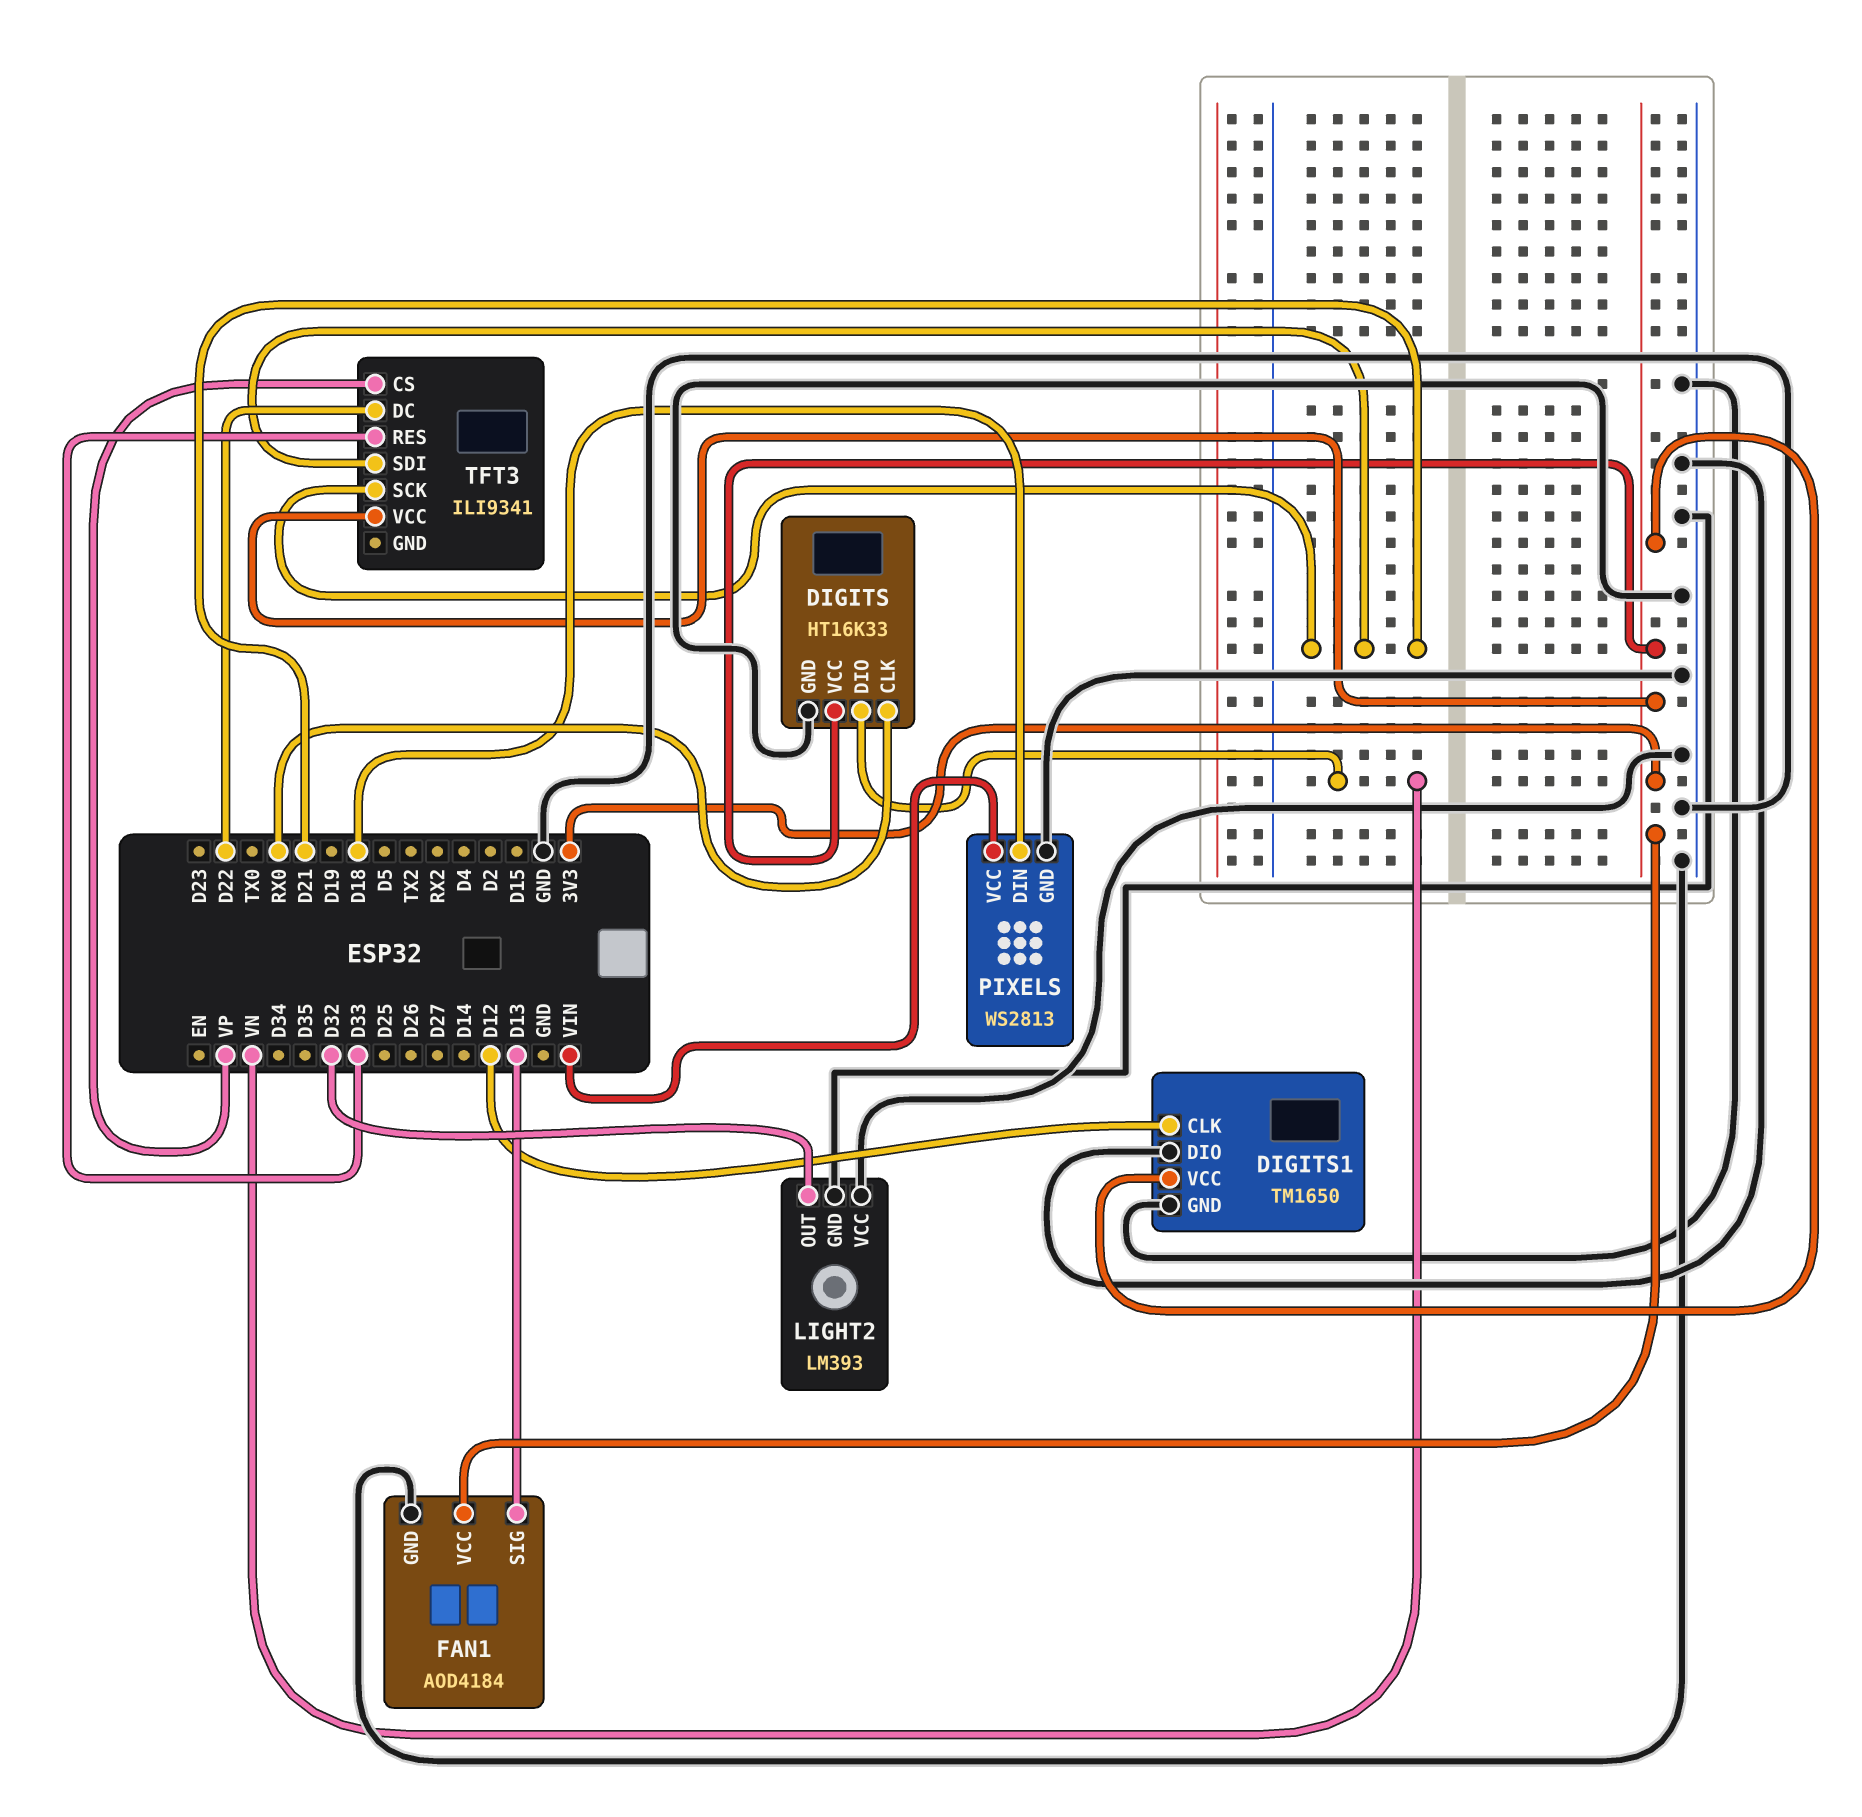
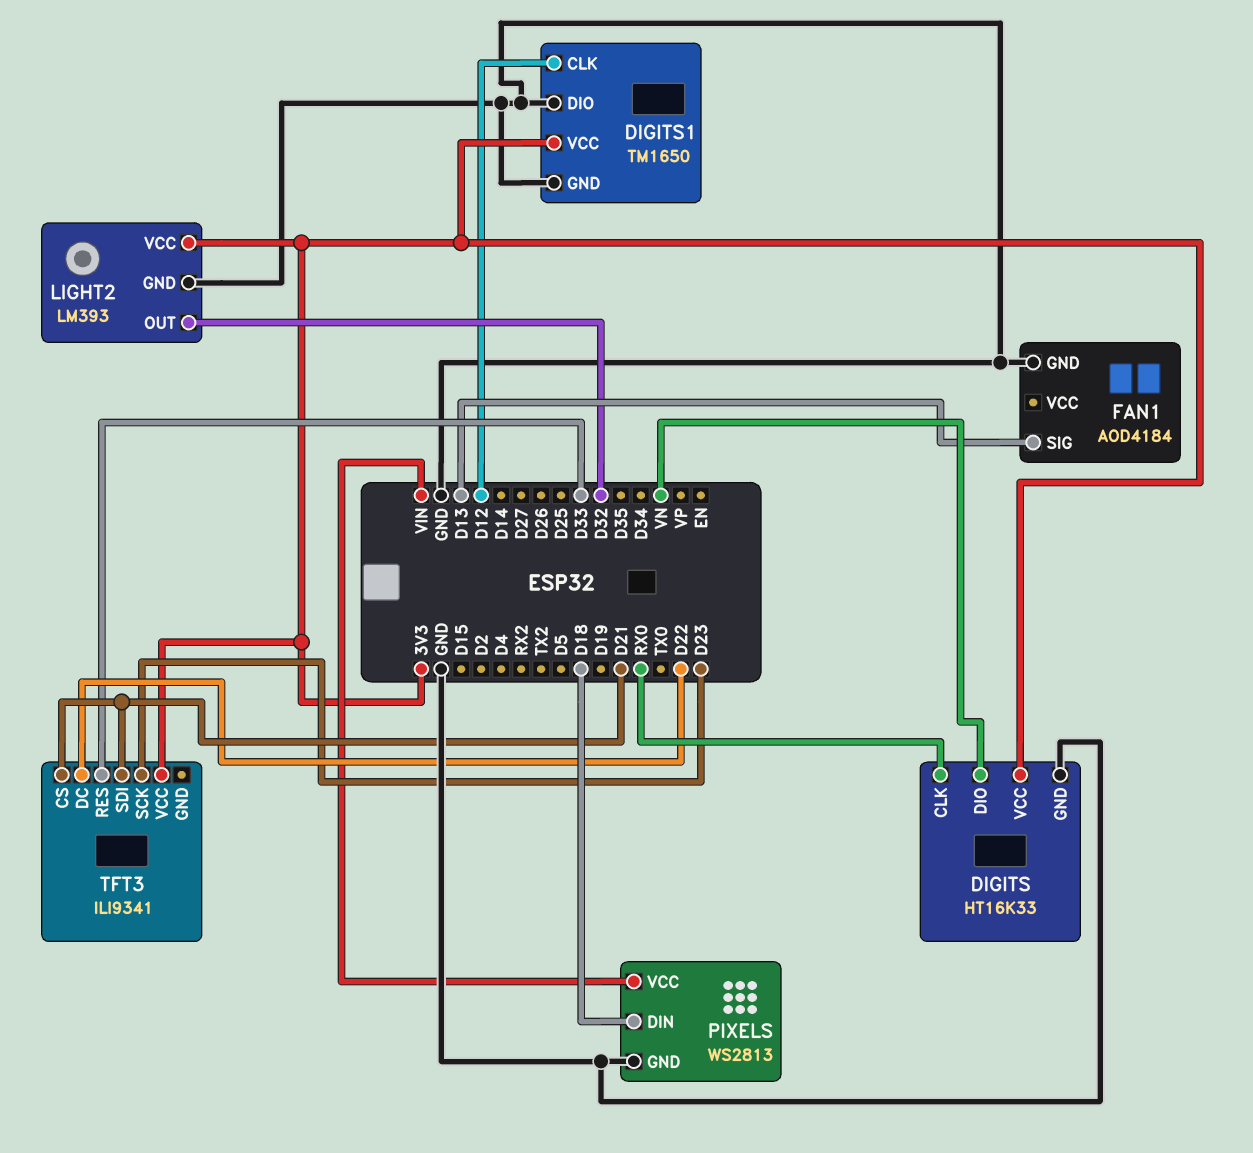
FAN1 pin VCC: 3V3 -> none
LIGHT2 pin VCC: GND -> 3V3
TFT3 pin CS: VP -> D21
TFT3 pin SCK: D21 -> D23

